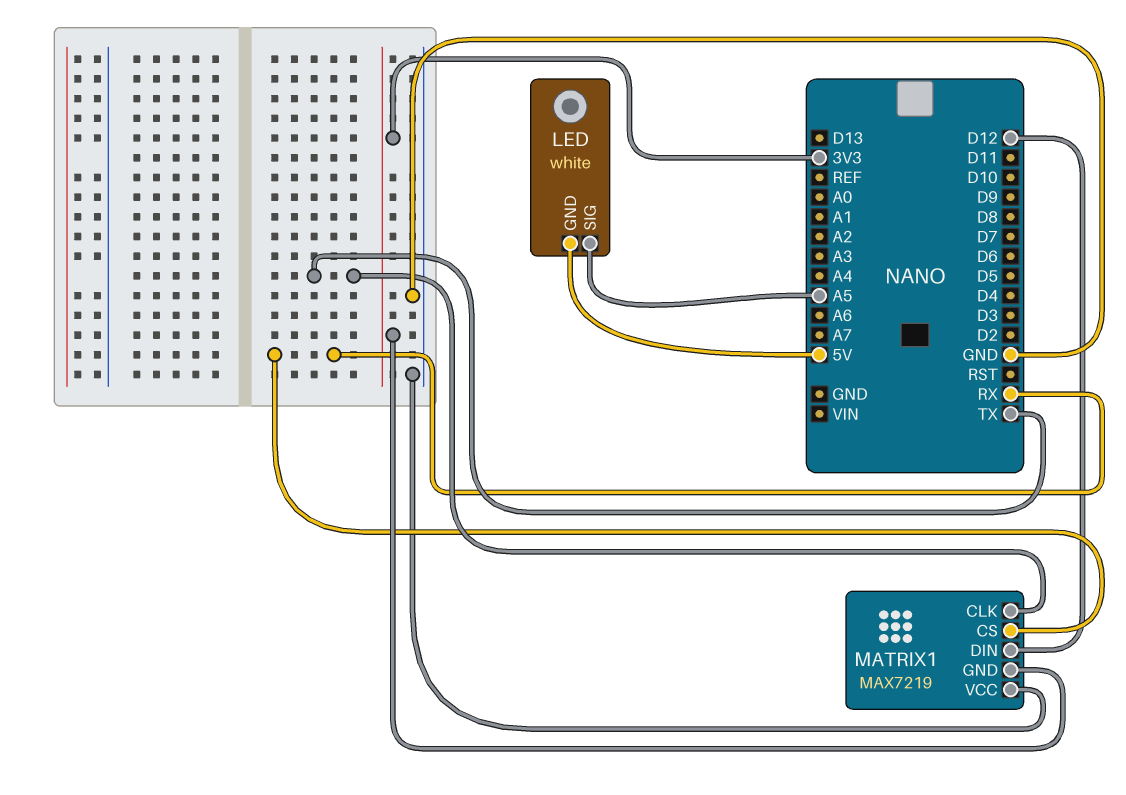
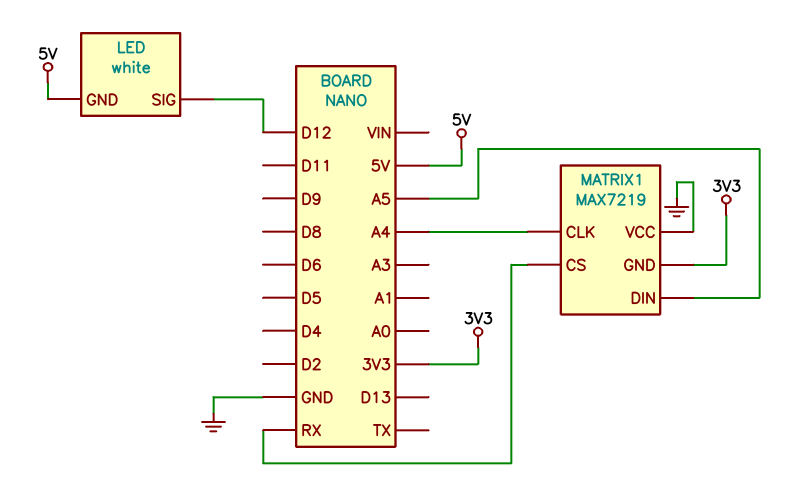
LED pin SIG: A5 -> D12
MATRIX1 pin CLK: TX -> A4
MATRIX1 pin DIN: D12 -> A5

